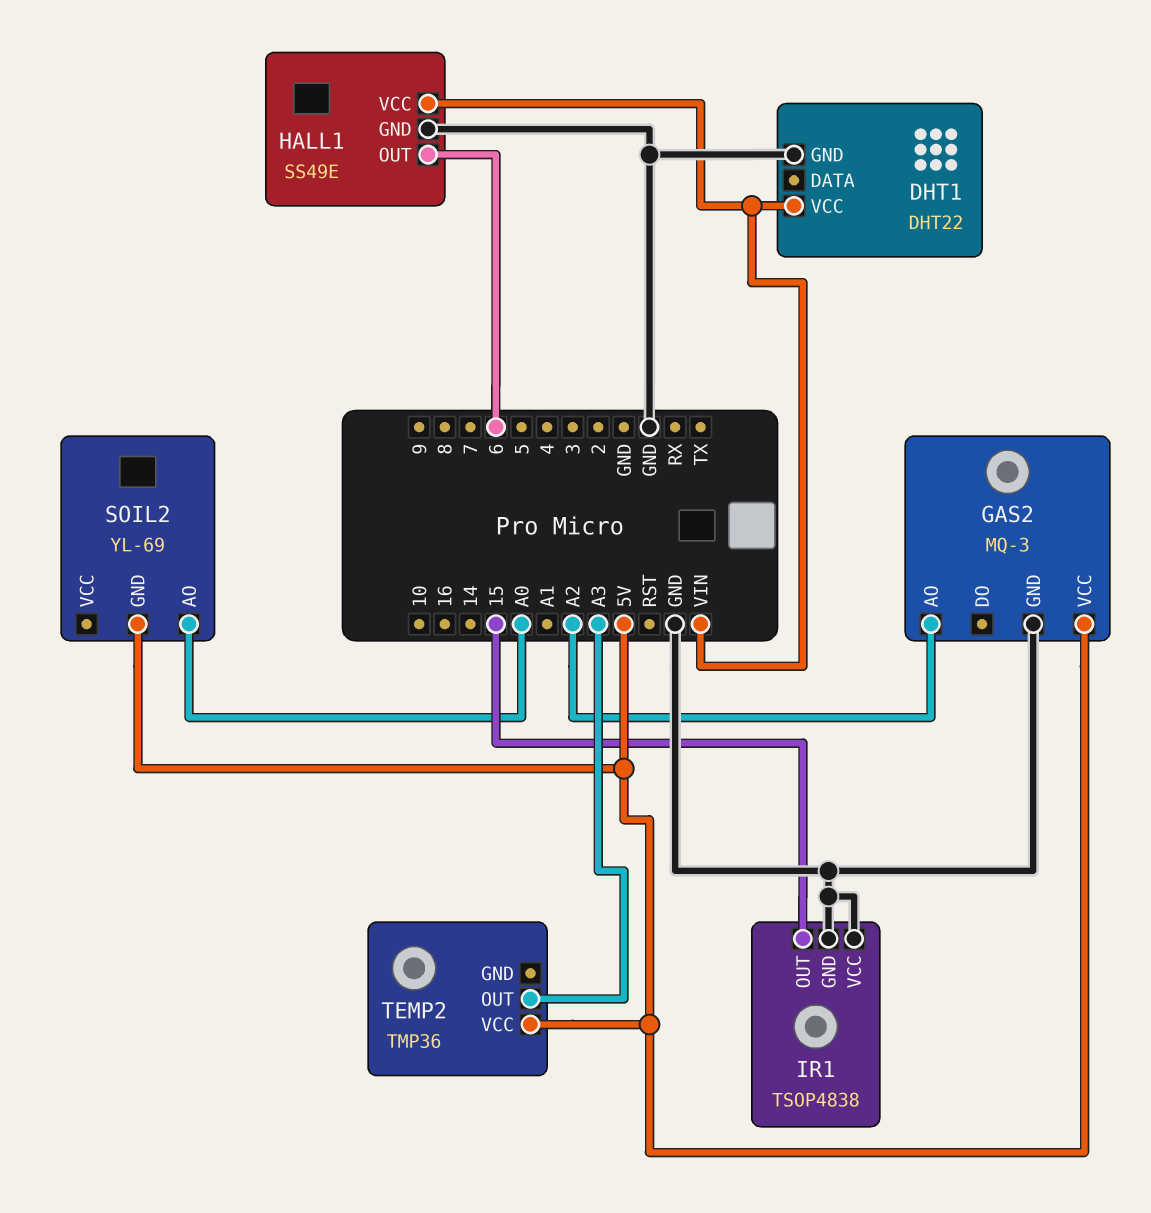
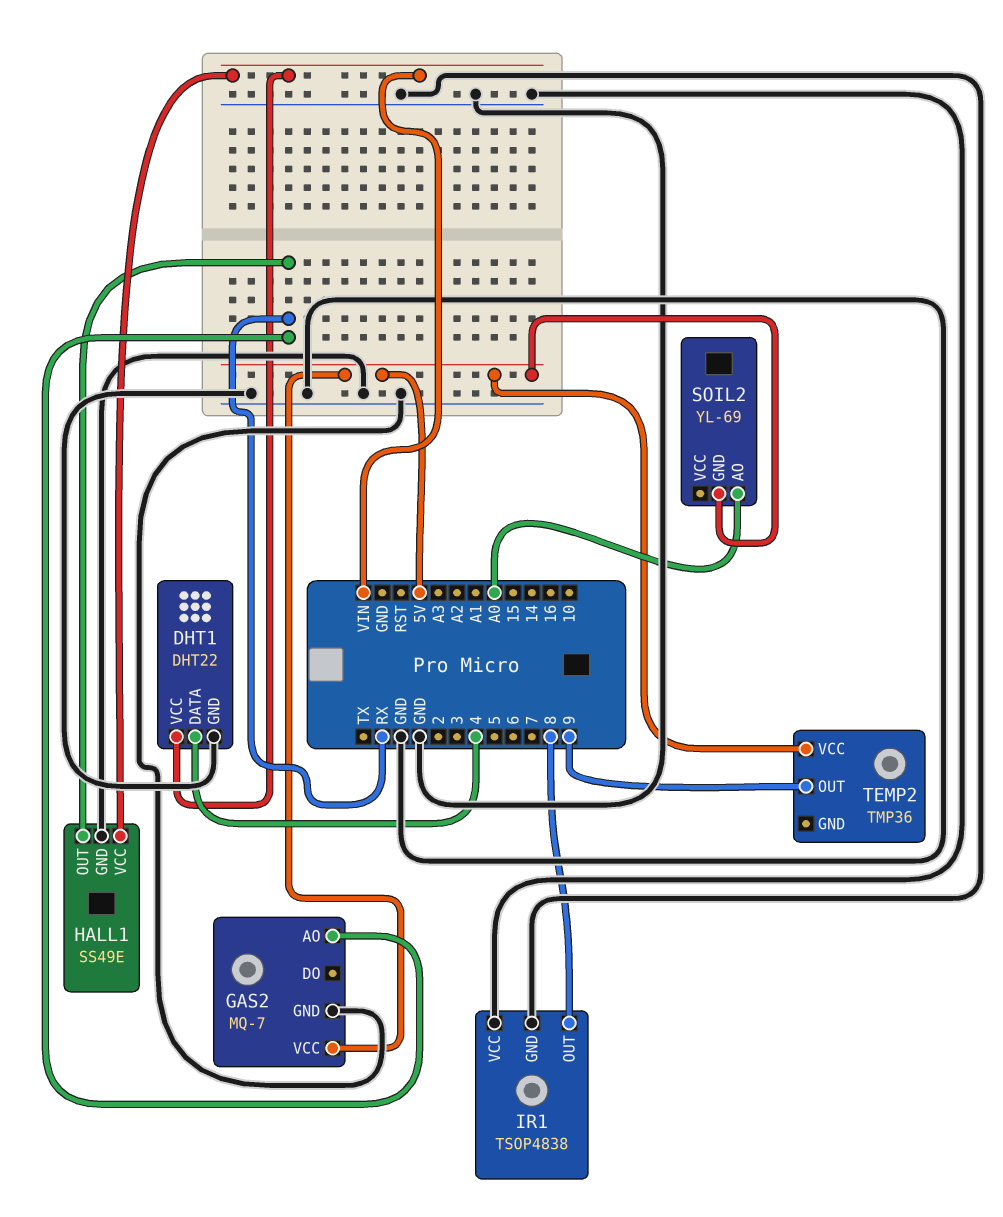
DHT1 pin DATA: none -> 4
GAS2: MQ-3 -> MQ-7
GAS2 pin AO: A2 -> RX
HALL1 pin OUT: 6 -> RX
IR1 pin OUT: 15 -> 8
TEMP2 pin OUT: A3 -> 9

